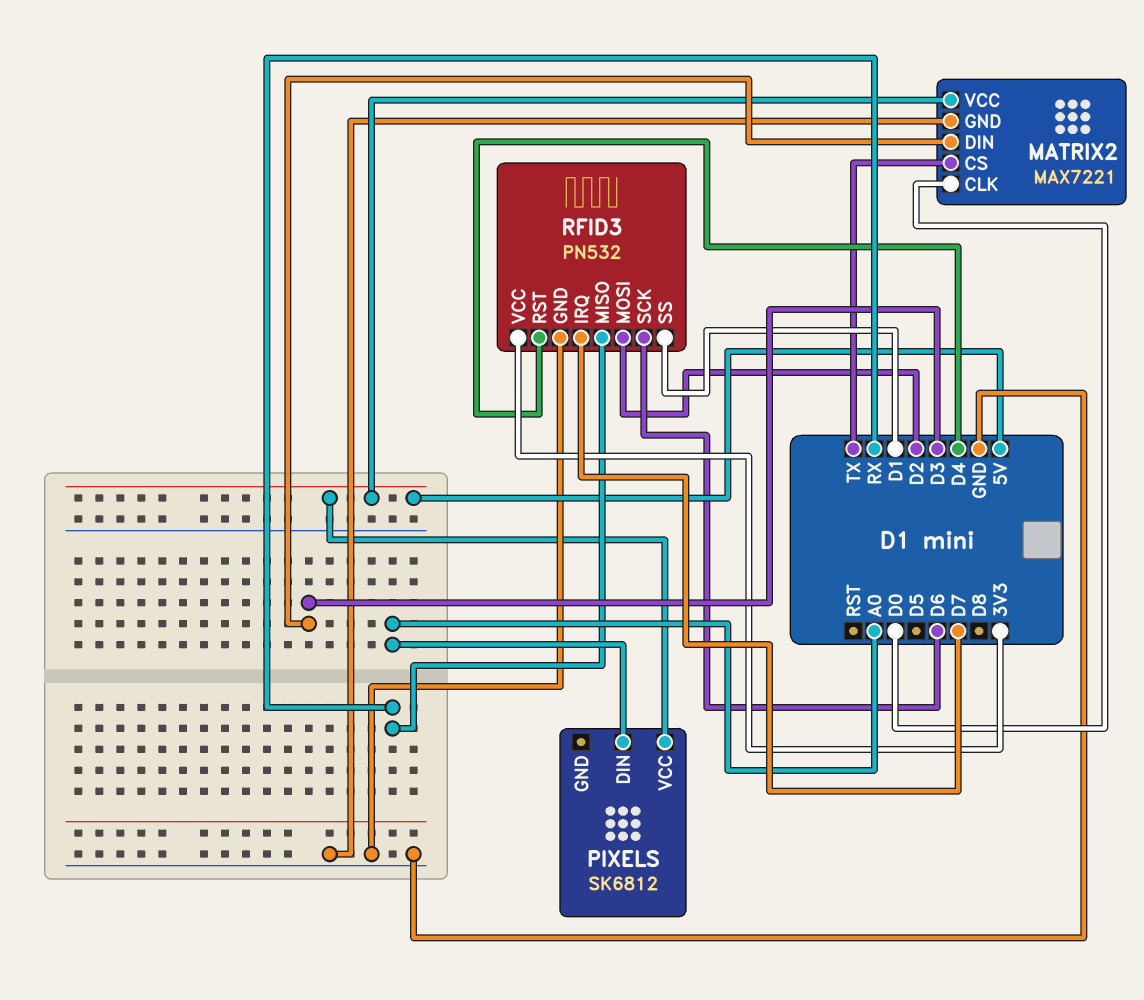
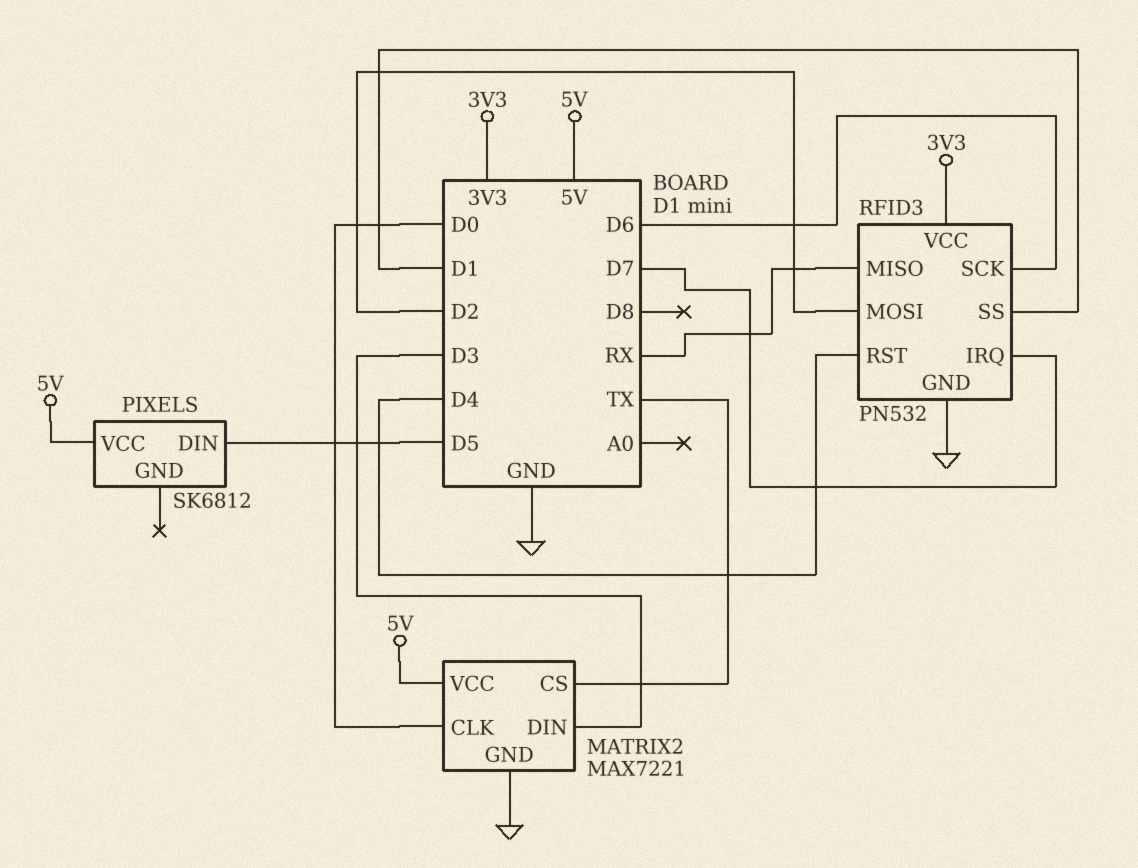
PIXELS pin DIN: A0 -> D5

